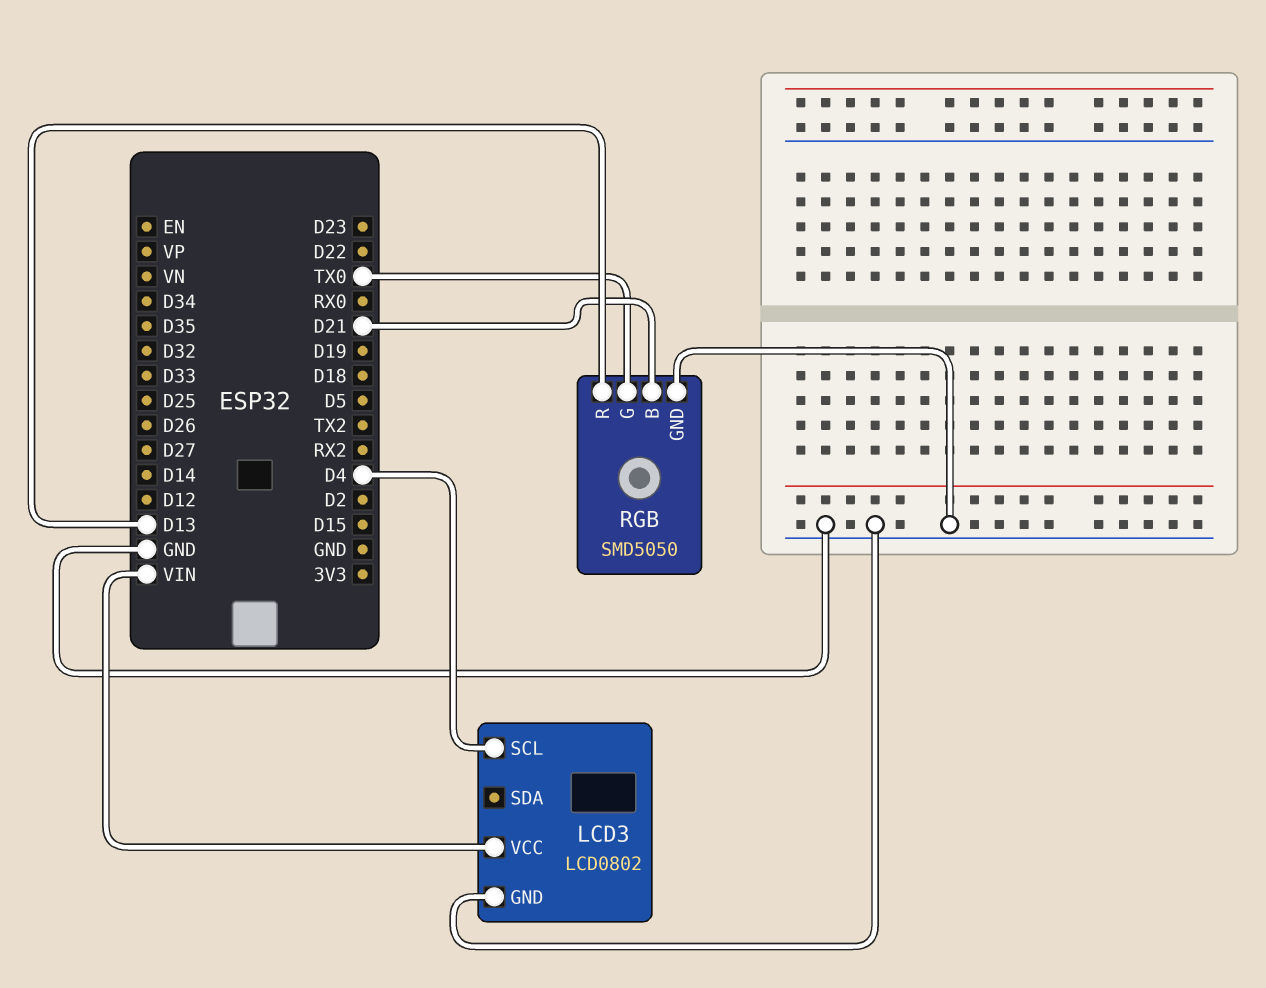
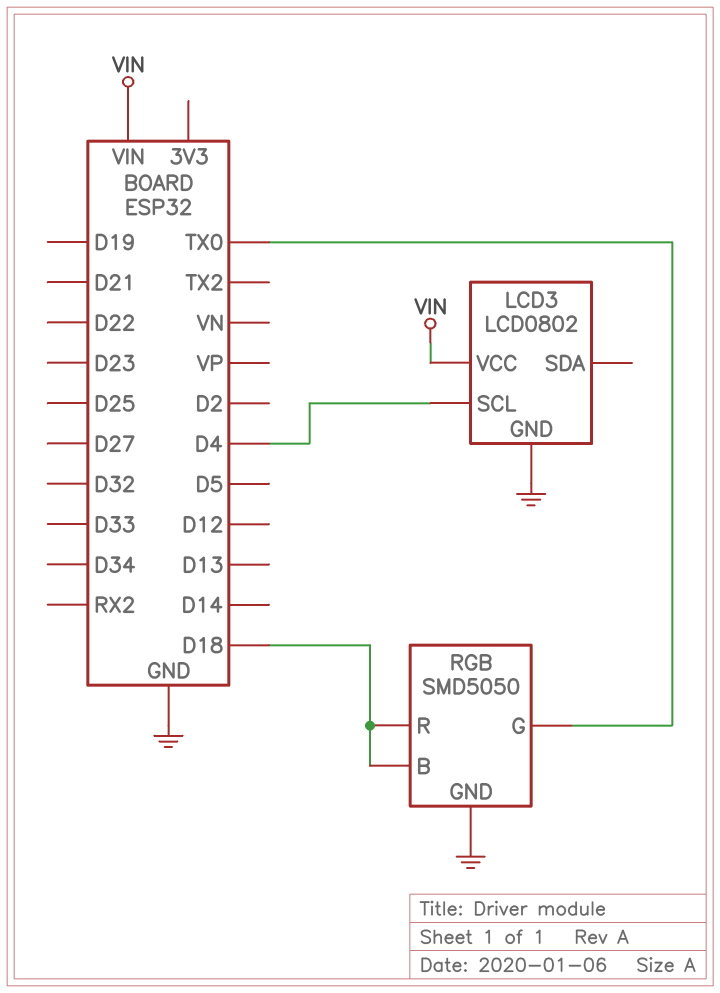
RGB pin B: D21 -> D18
RGB pin R: D13 -> D18

